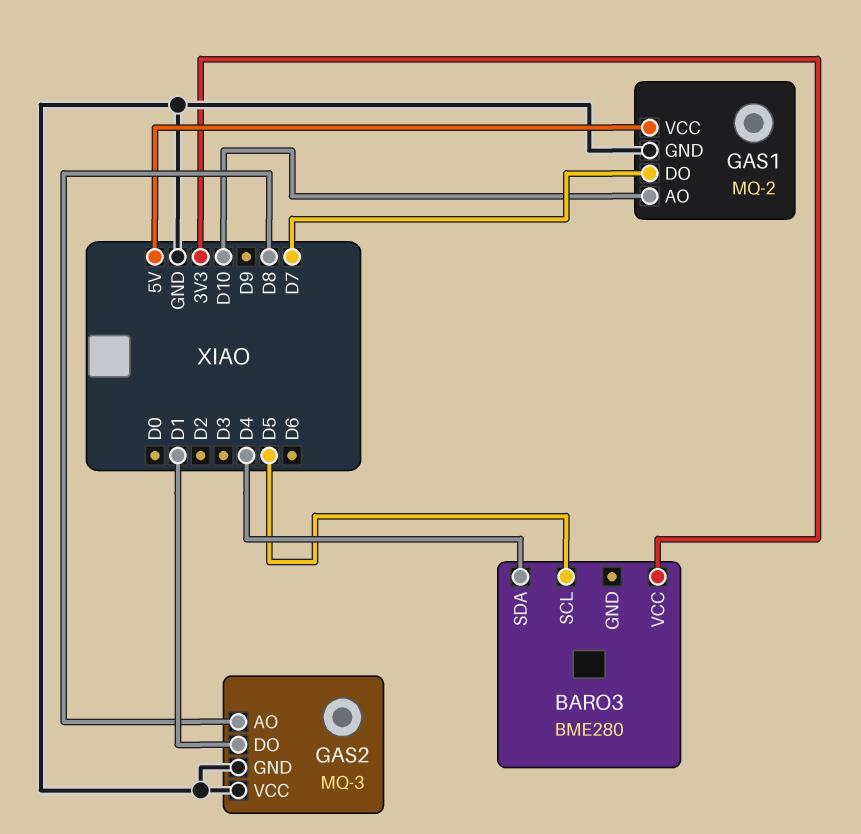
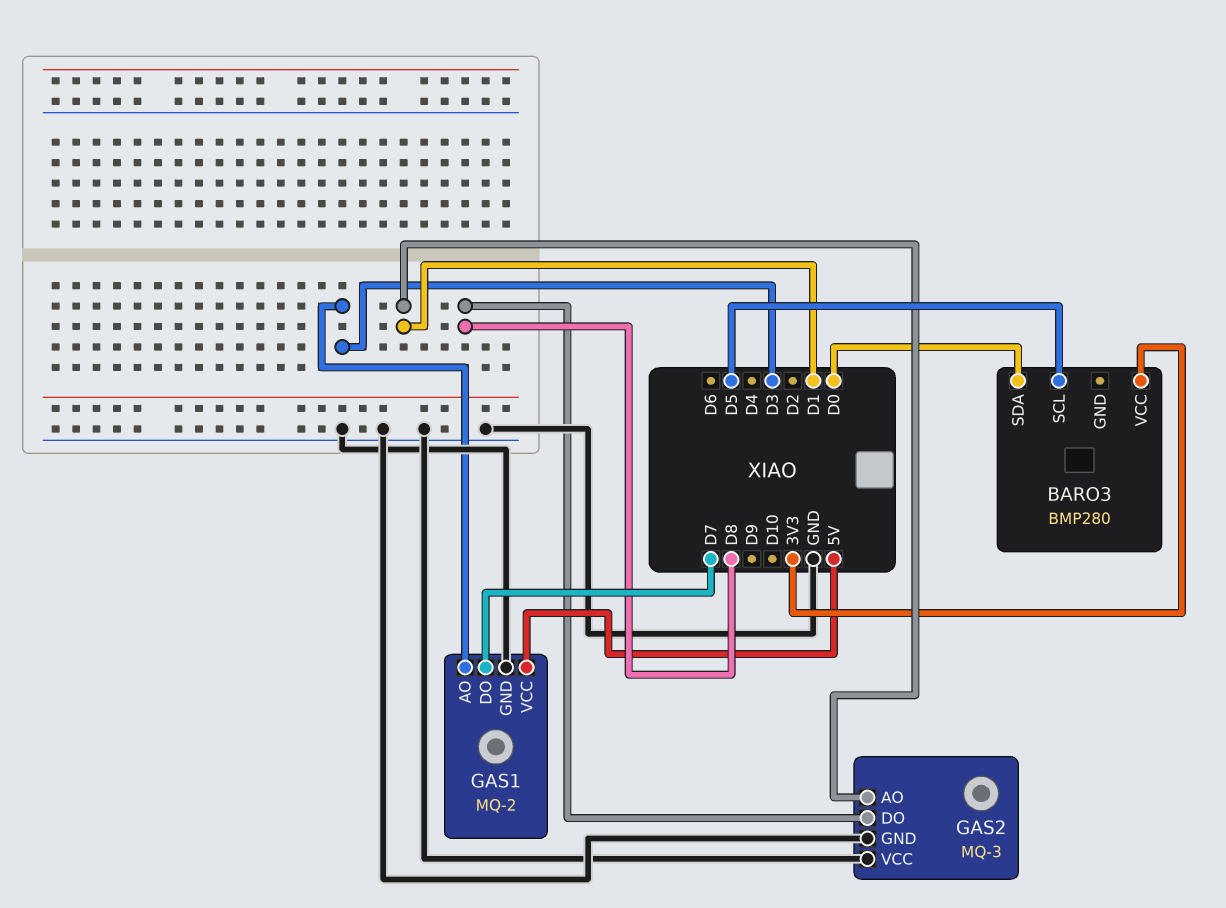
BARO3: BME280 -> BMP280
BARO3 pin SDA: D4 -> D0
GAS1 pin AO: D10 -> D3
GAS2 pin AO: D8 -> D1
GAS2 pin DO: D1 -> D8

